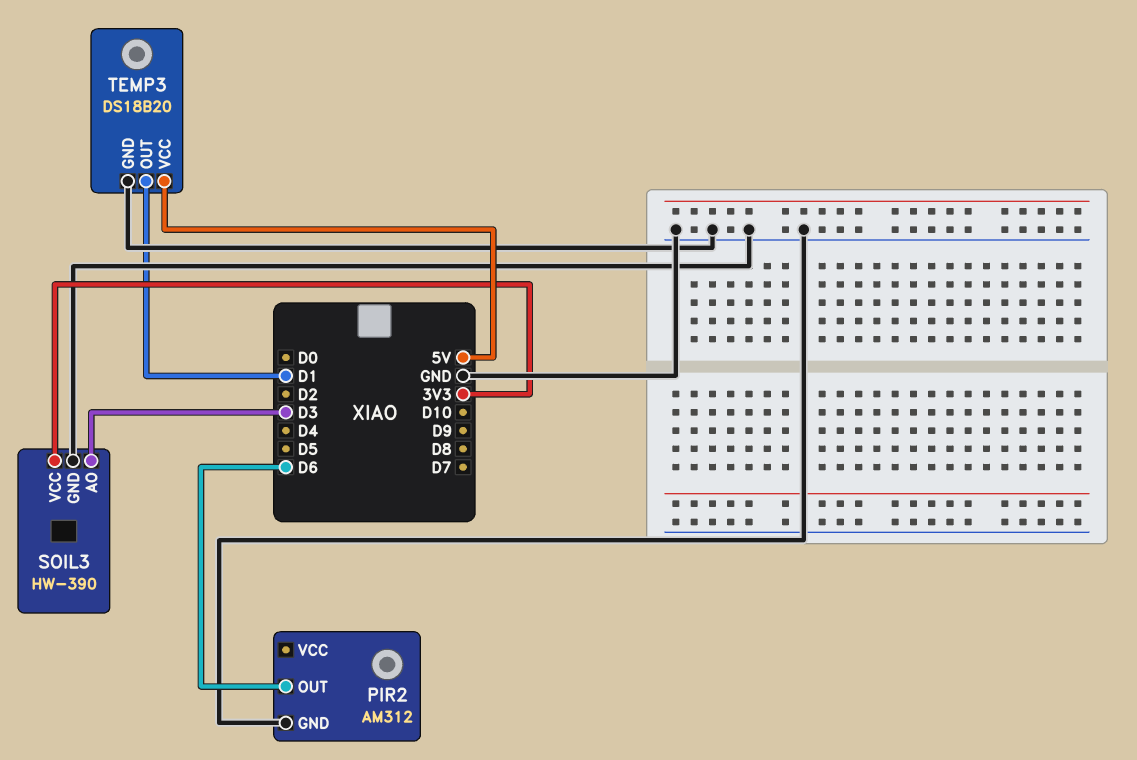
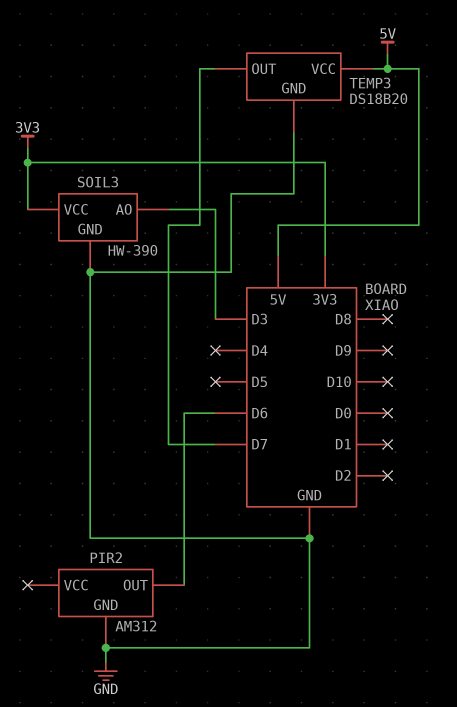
TEMP3 pin OUT: D1 -> D7

